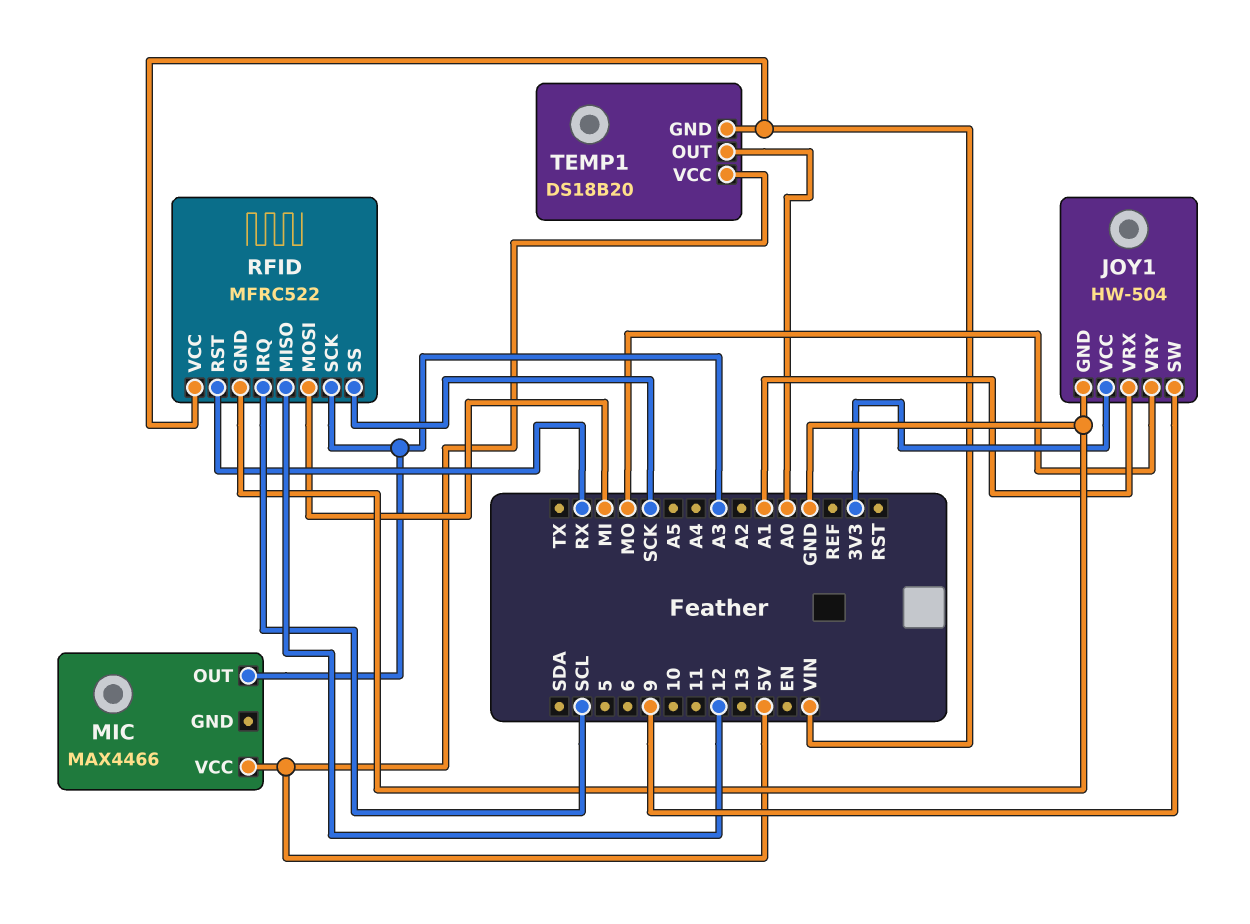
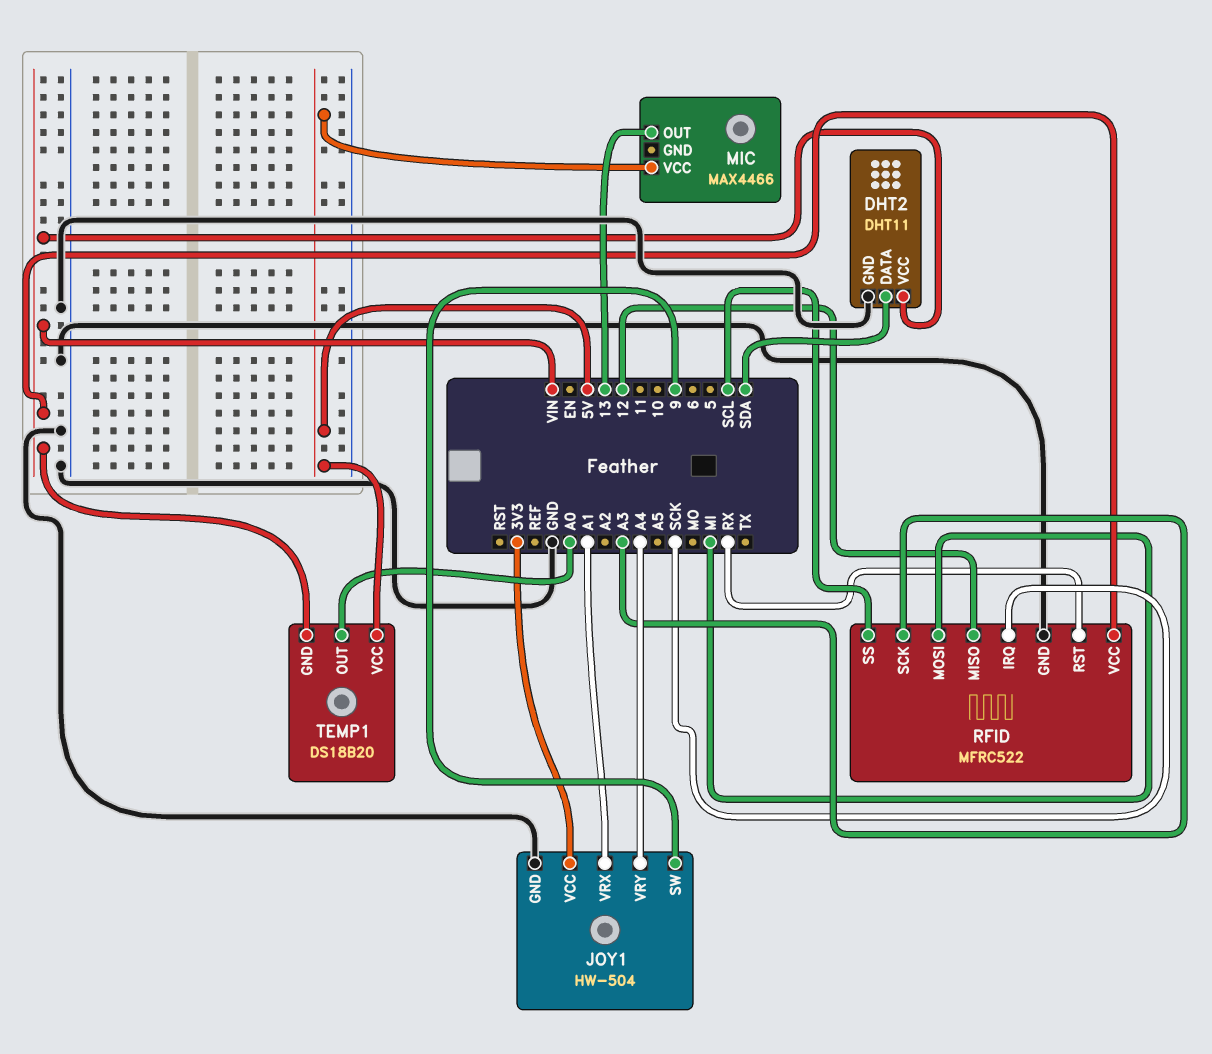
DHT2: none -> DHT11
DHT2 pin DATA: none -> SDA
DHT2 pin GND: none -> GND
DHT2 pin VCC: none -> VIN
JOY1 pin VRY: MO -> A4
MIC pin OUT: A3 -> 13
RFID pin IRQ: SCL -> SCK
RFID pin SS: SCK -> SCL

